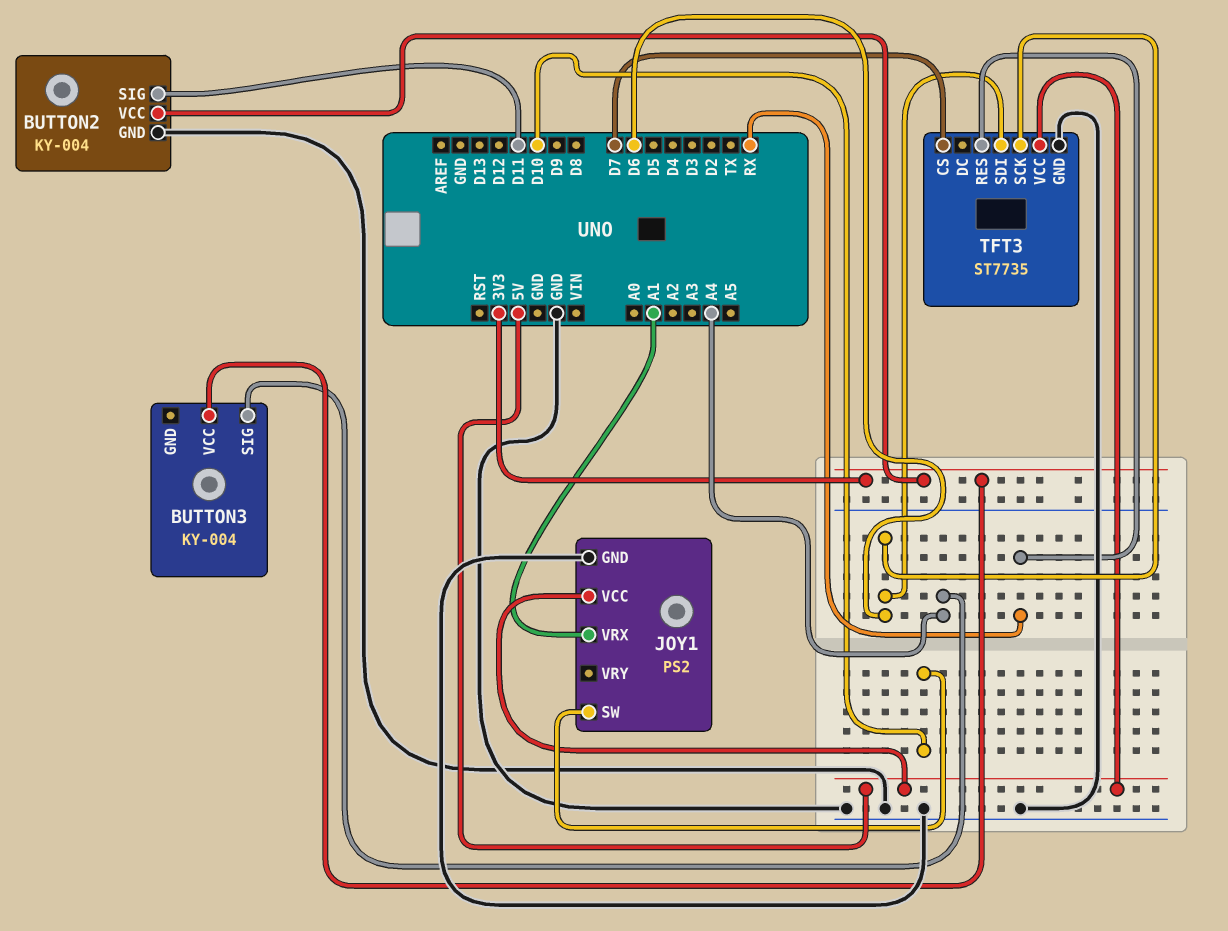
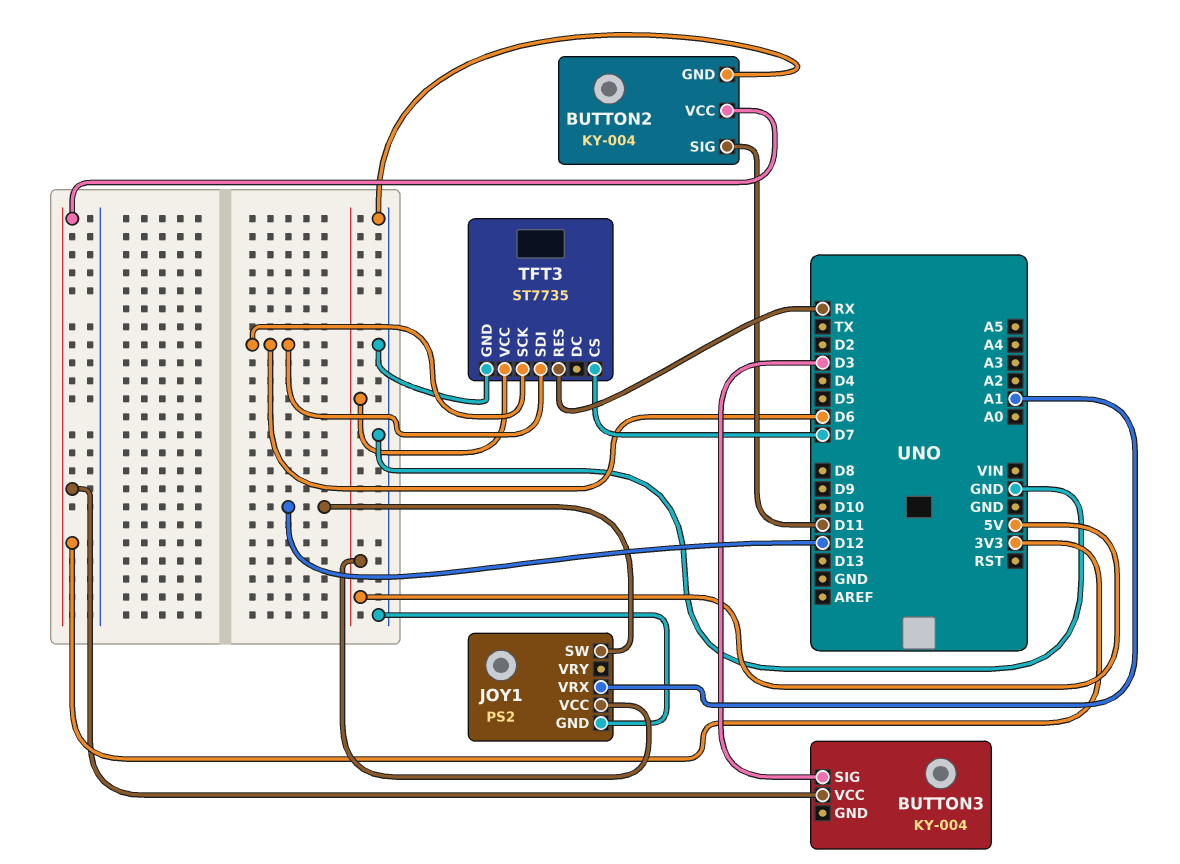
BUTTON3 pin SIG: A4 -> D3
JOY1 pin SW: D10 -> D12

